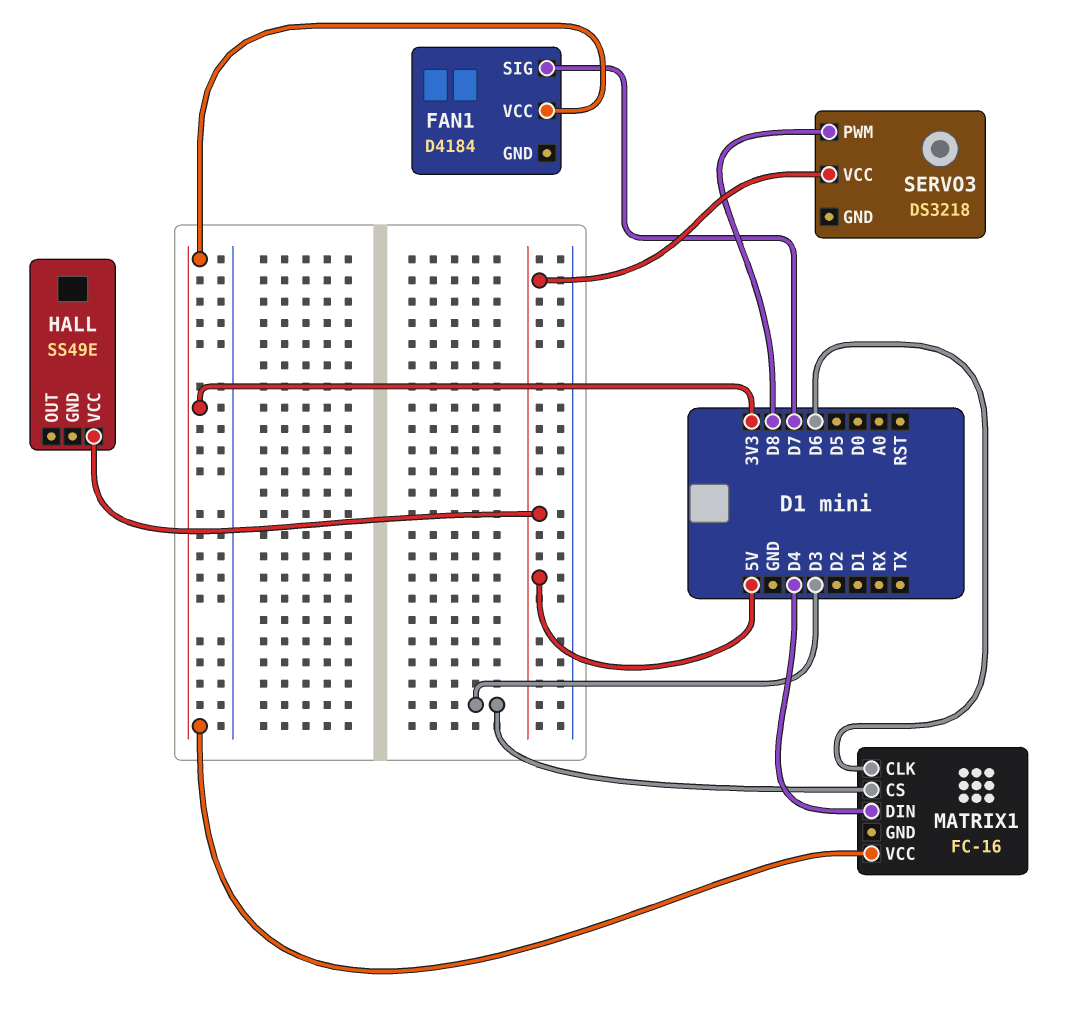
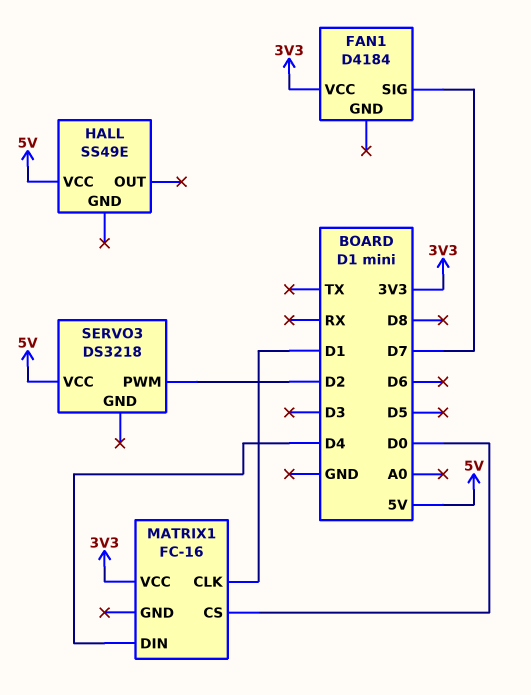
MATRIX1 pin CLK: D6 -> D1
MATRIX1 pin CS: D3 -> D0
SERVO3 pin PWM: D8 -> D2

